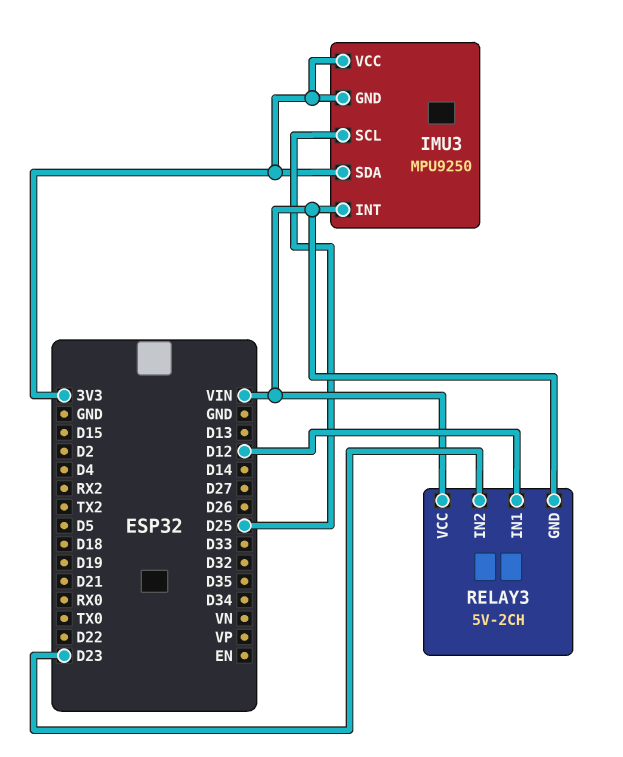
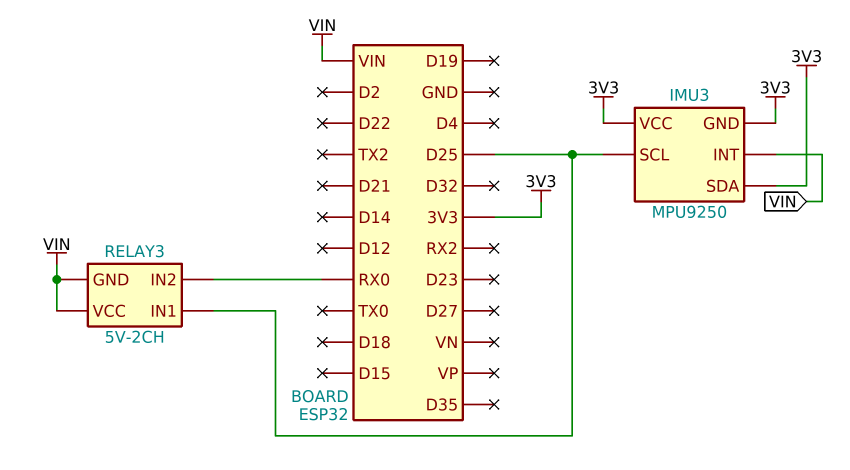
RELAY3 pin IN1: D12 -> D25
RELAY3 pin IN2: D23 -> RX0

